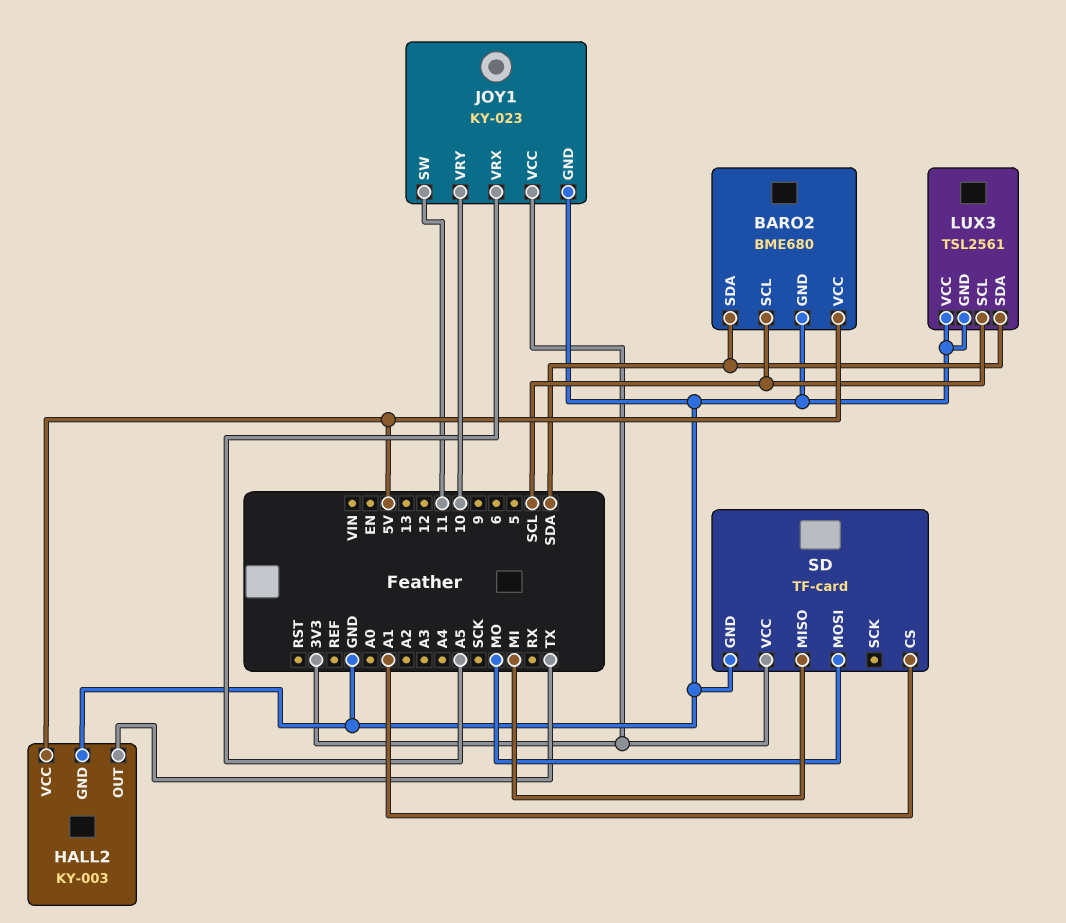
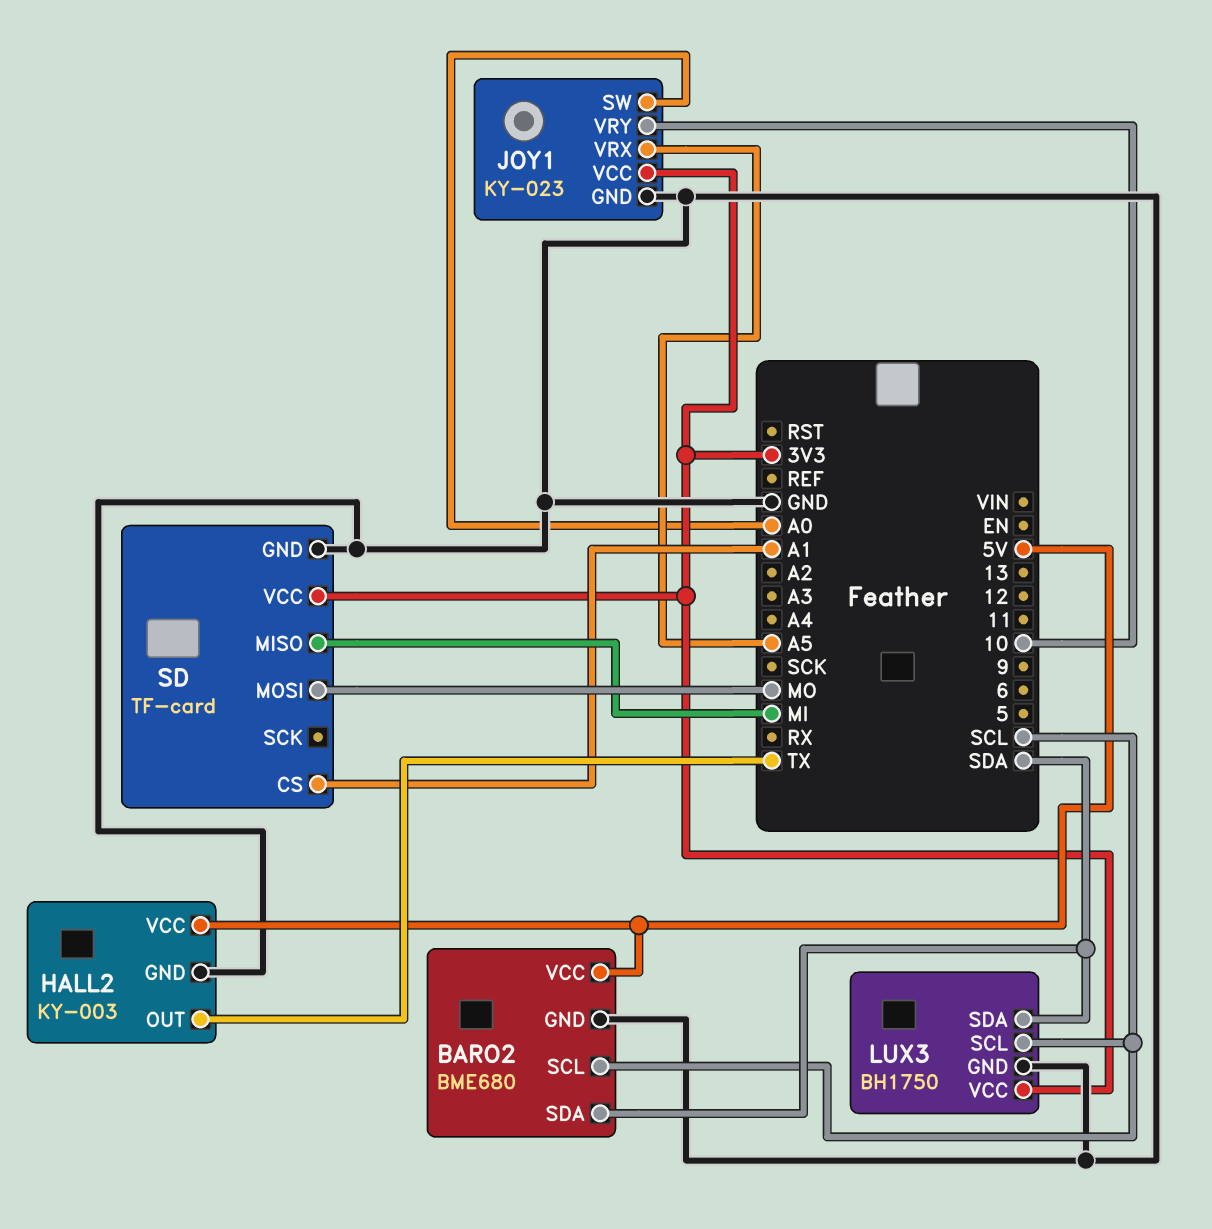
JOY1 pin SW: 11 -> A0
LUX3: TSL2561 -> BH1750
LUX3 pin VCC: GND -> 3V3

